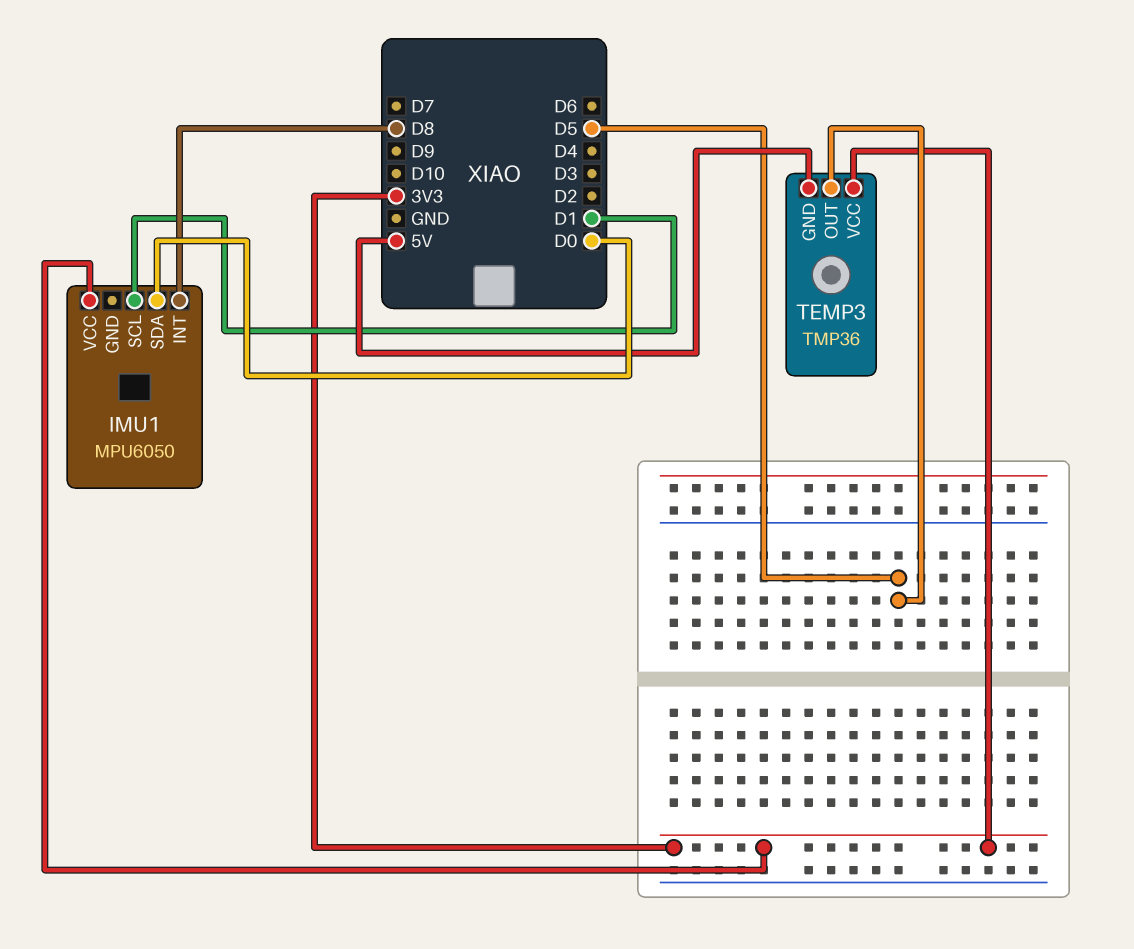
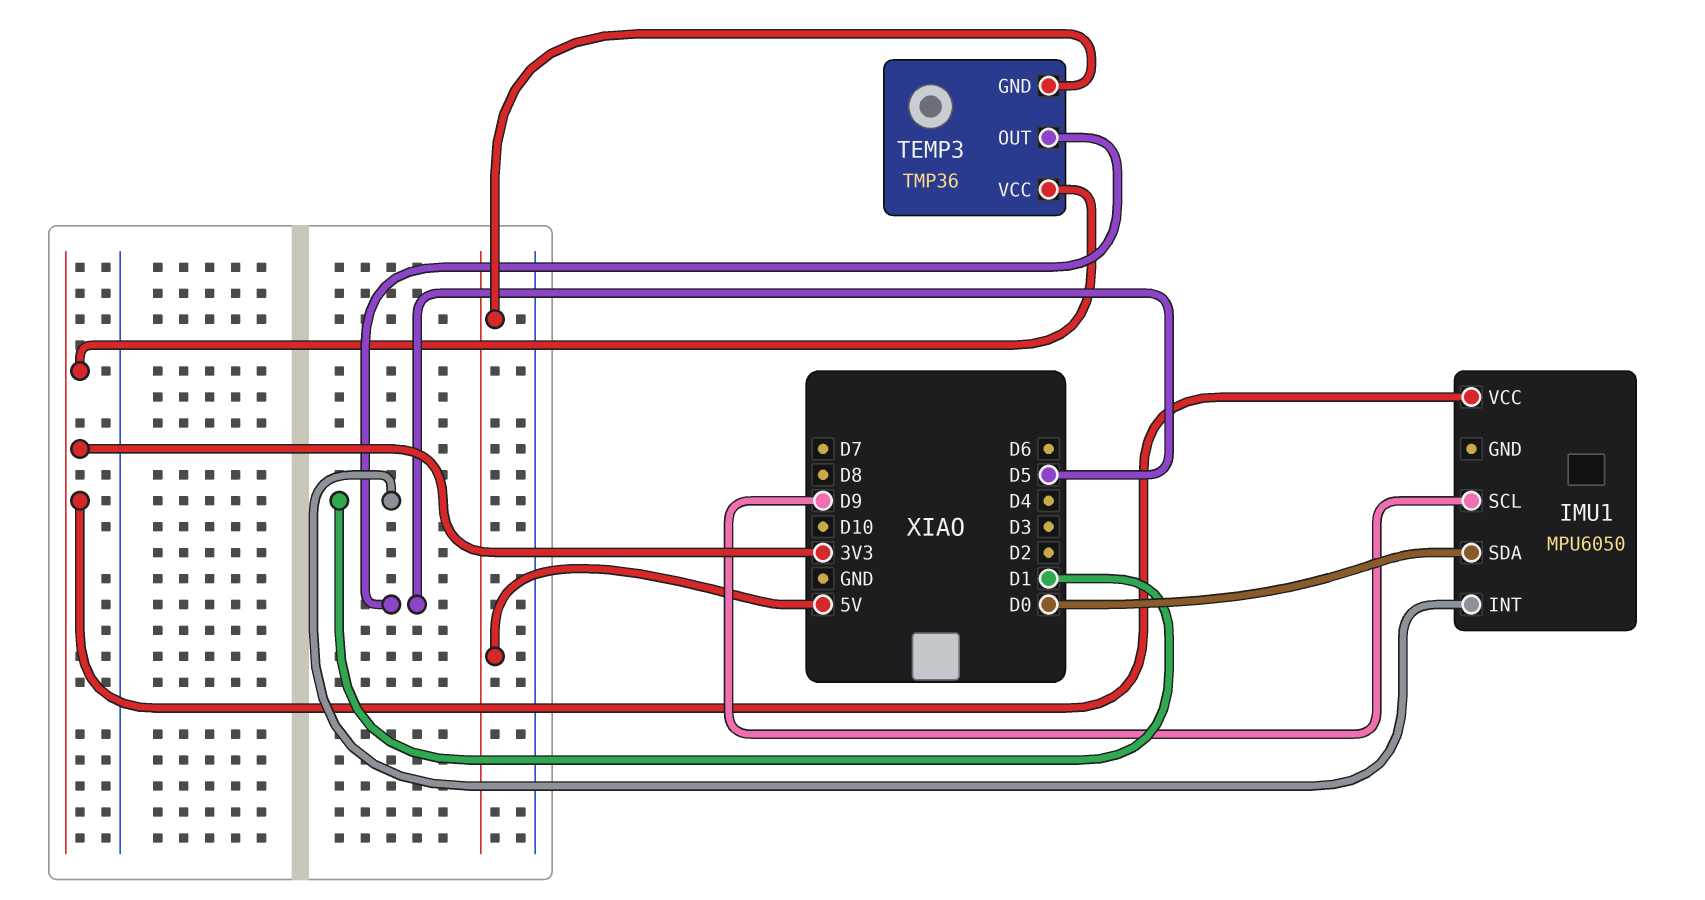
IMU1 pin INT: D8 -> D1
IMU1 pin SCL: D1 -> D9

